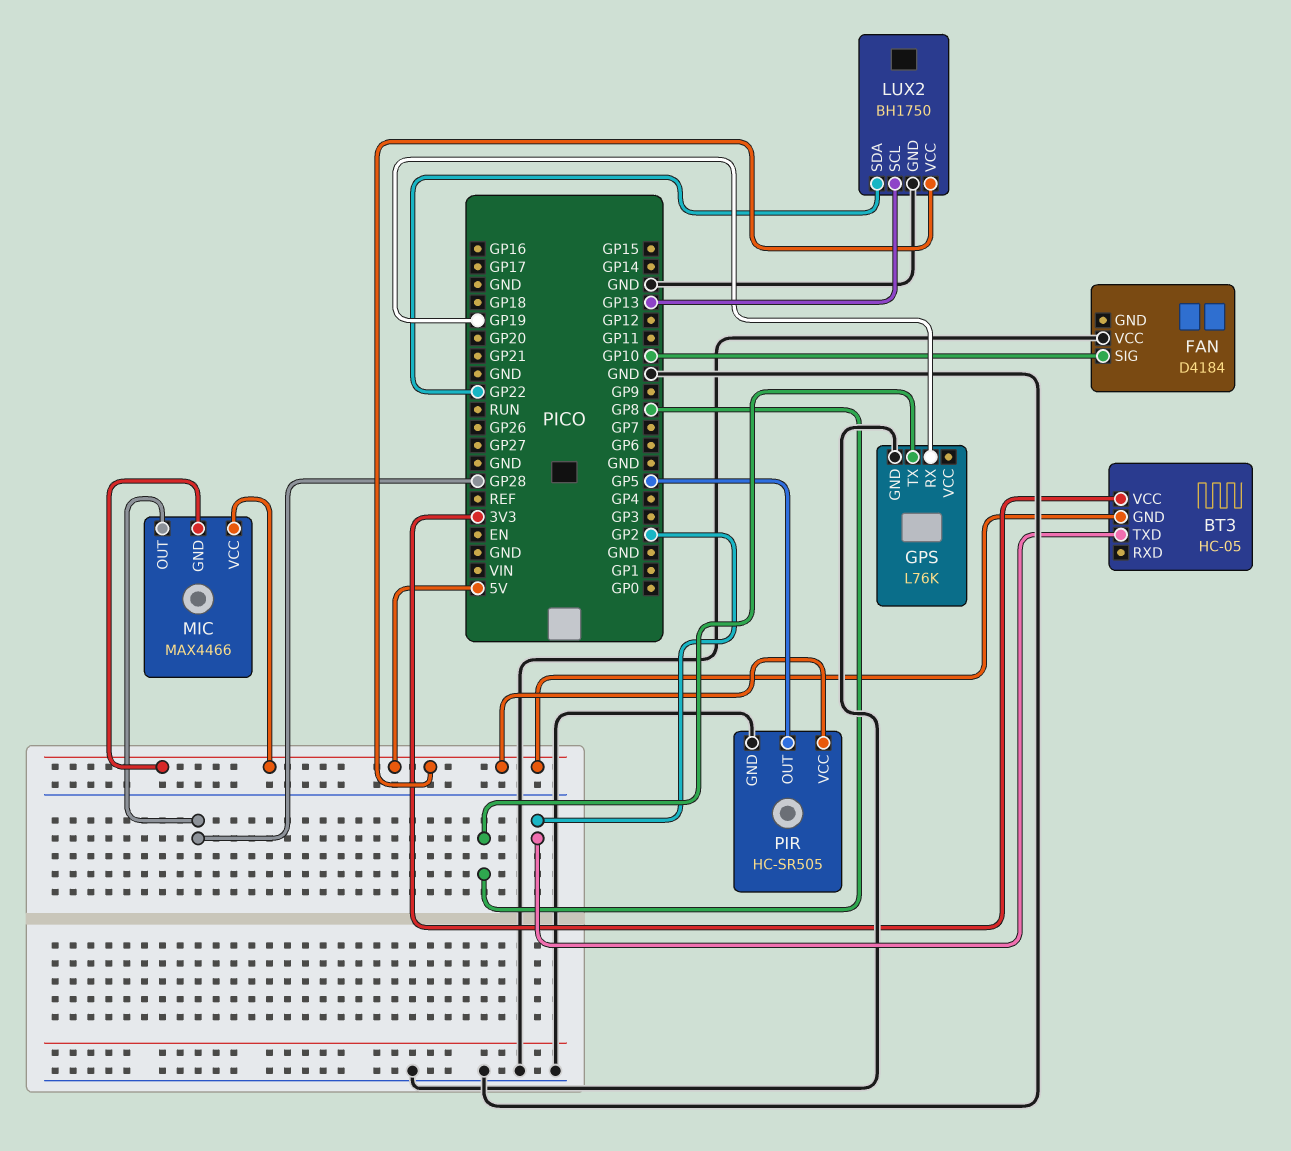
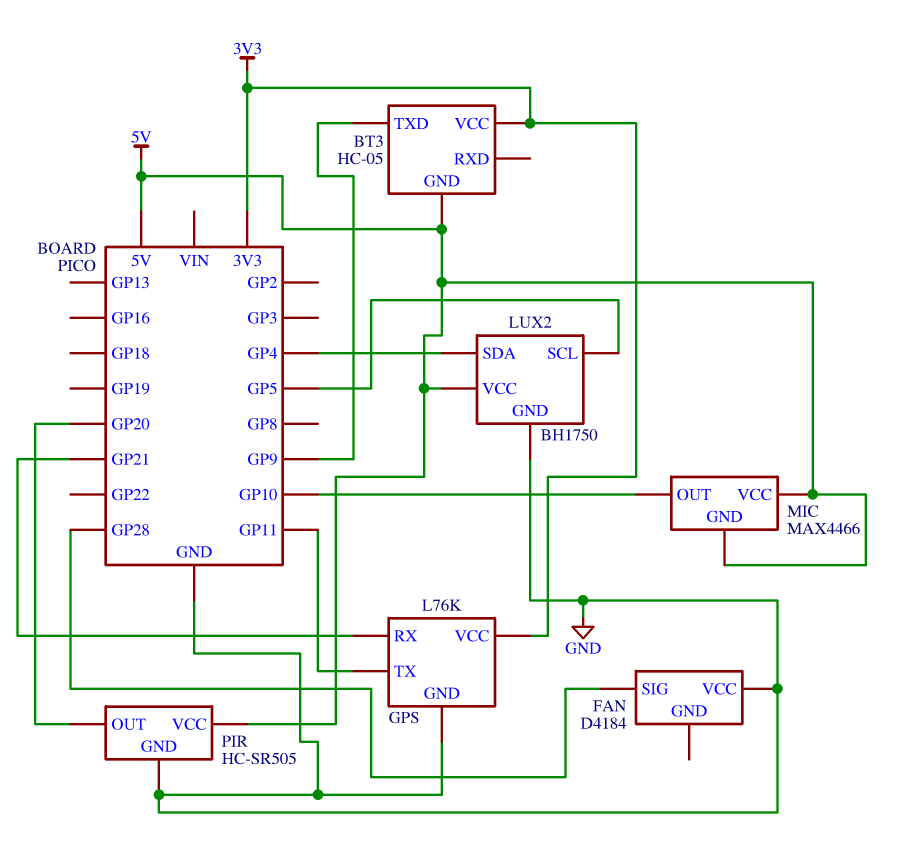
BT3 pin TXD: GP2 -> GP9
FAN pin SIG: GP10 -> GP28
GPS pin RX: GP19 -> GP21
GPS pin TX: GP8 -> GP11
GPS pin VCC: none -> 3V3
LUX2 pin SCL: GP13 -> GP5
LUX2 pin SDA: GP22 -> GP4
MIC pin OUT: GP28 -> GP10
PIR pin OUT: GP5 -> GP20

